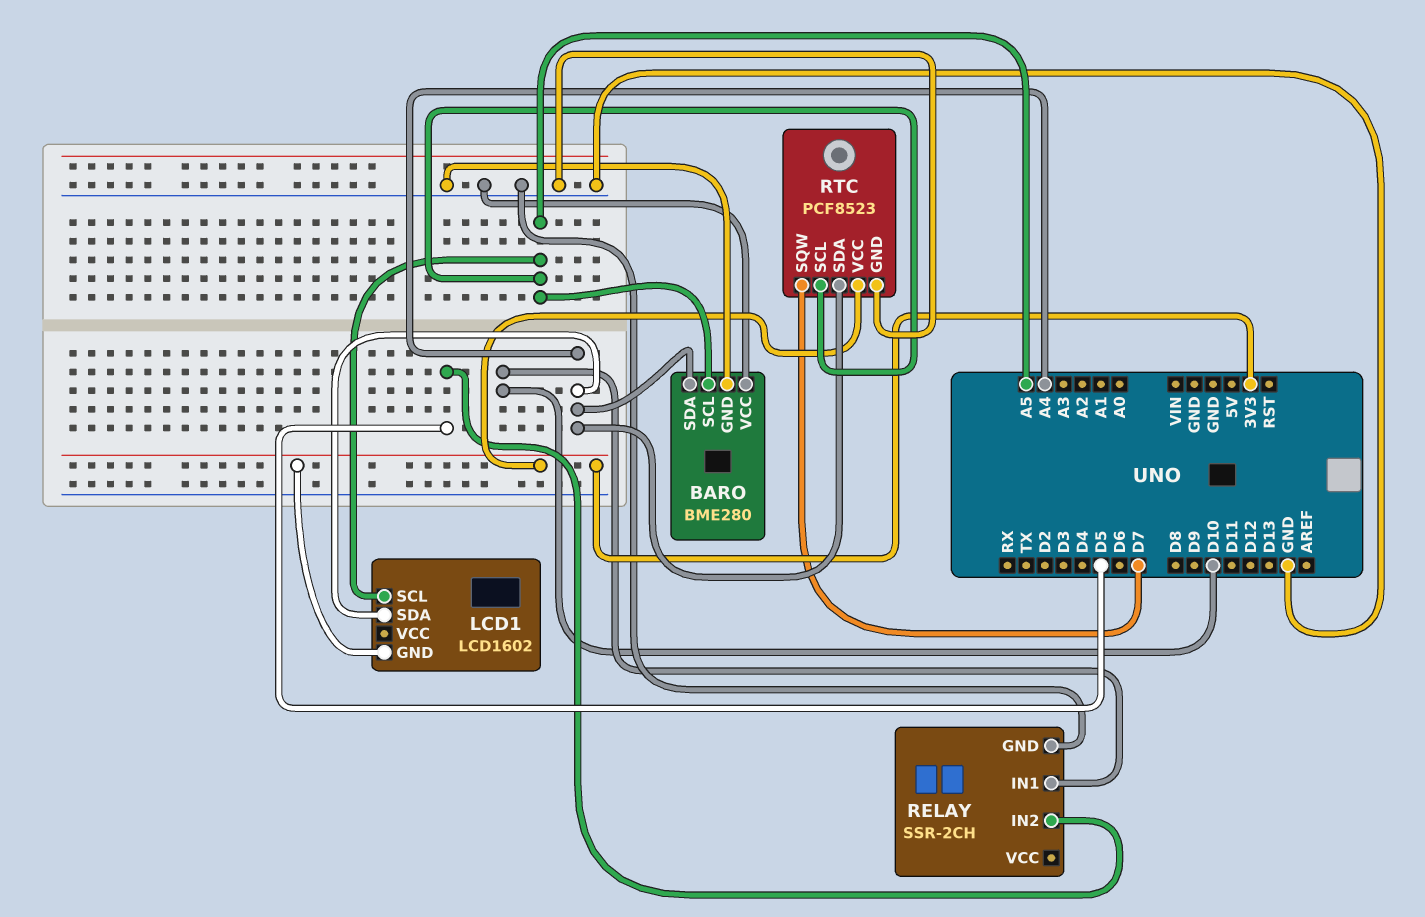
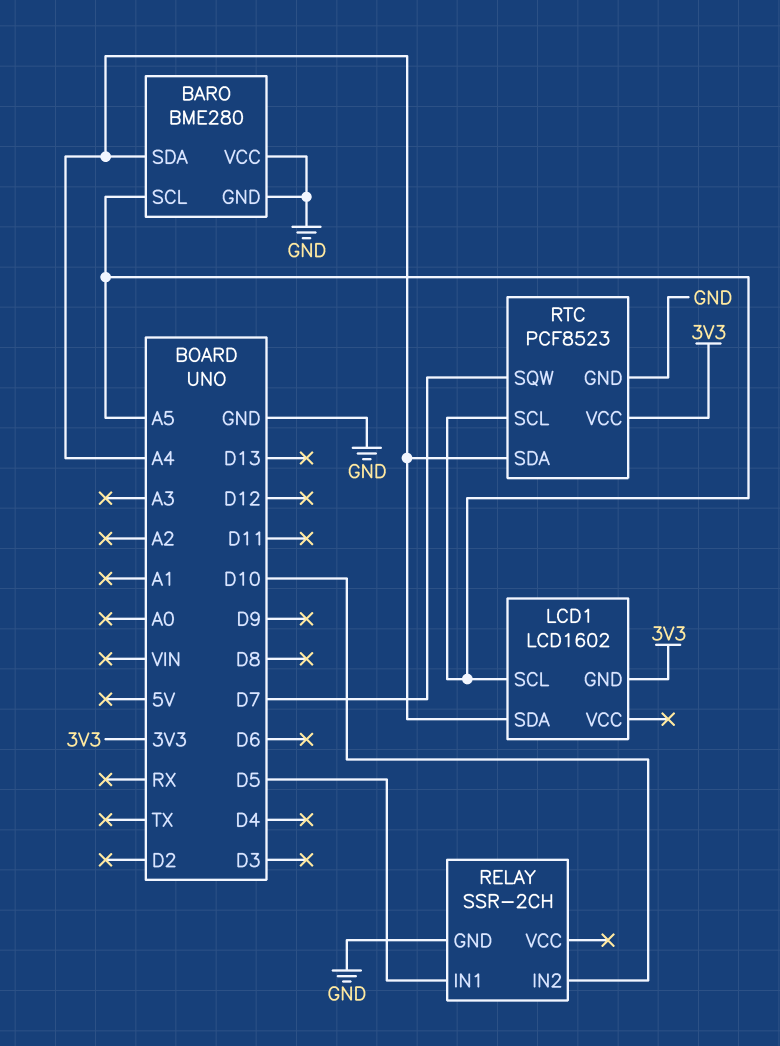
RELAY pin IN1: D10 -> D5
RELAY pin IN2: D5 -> D10

